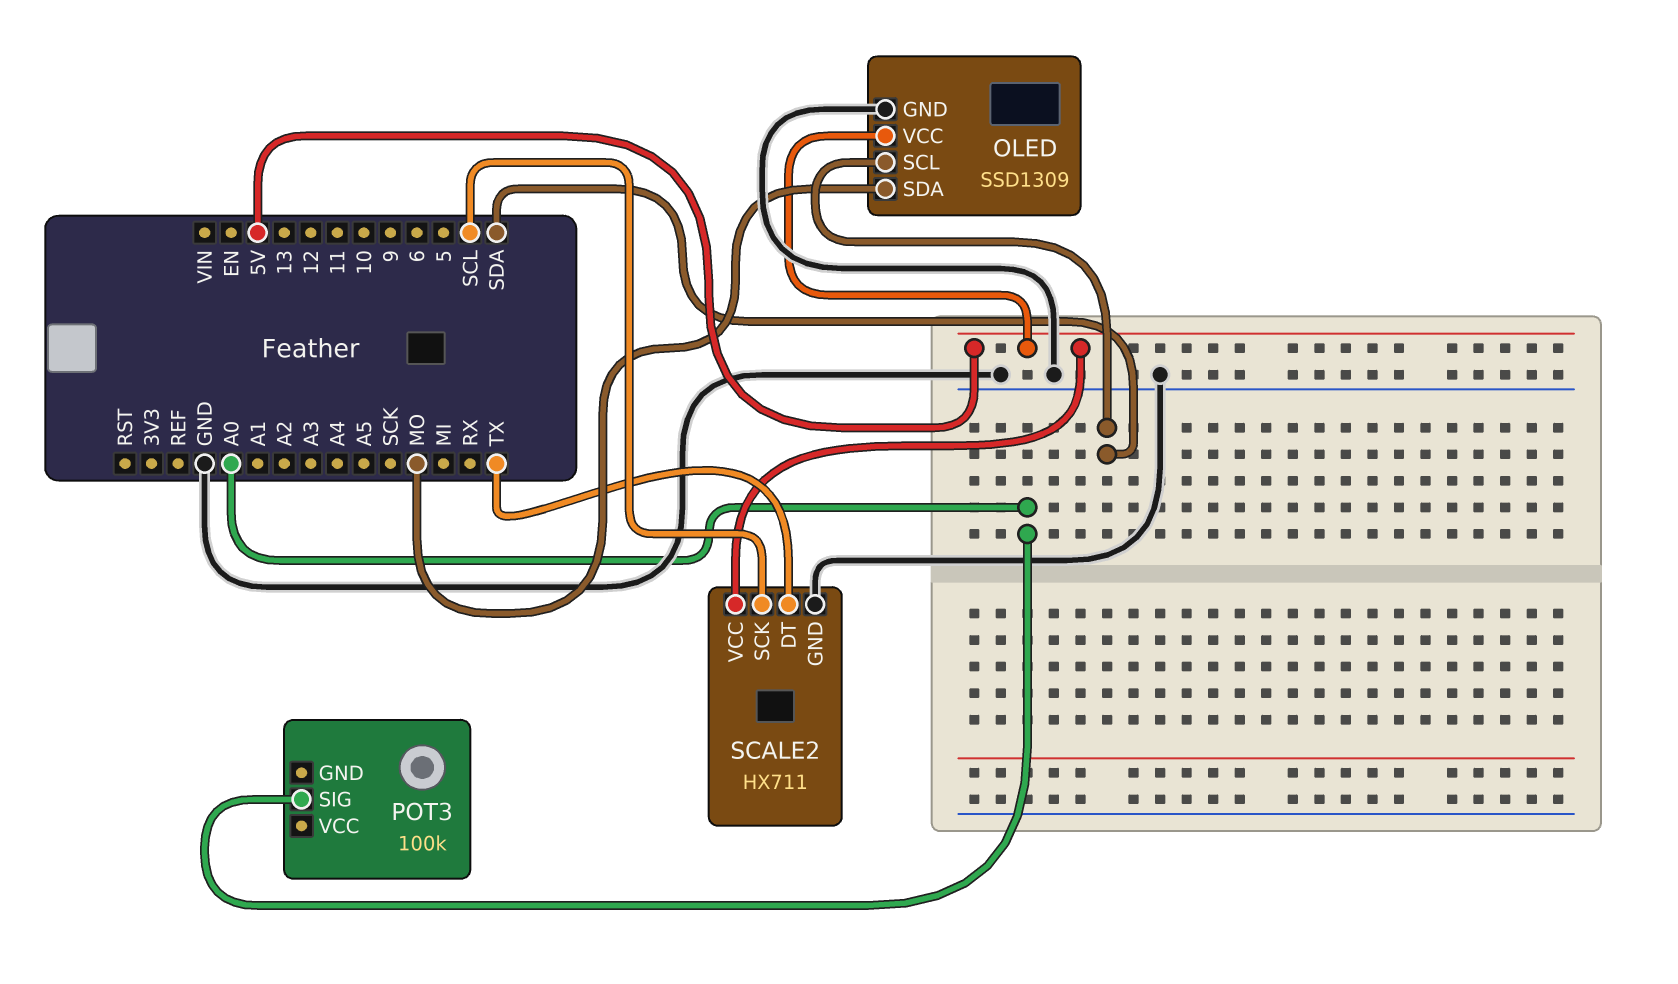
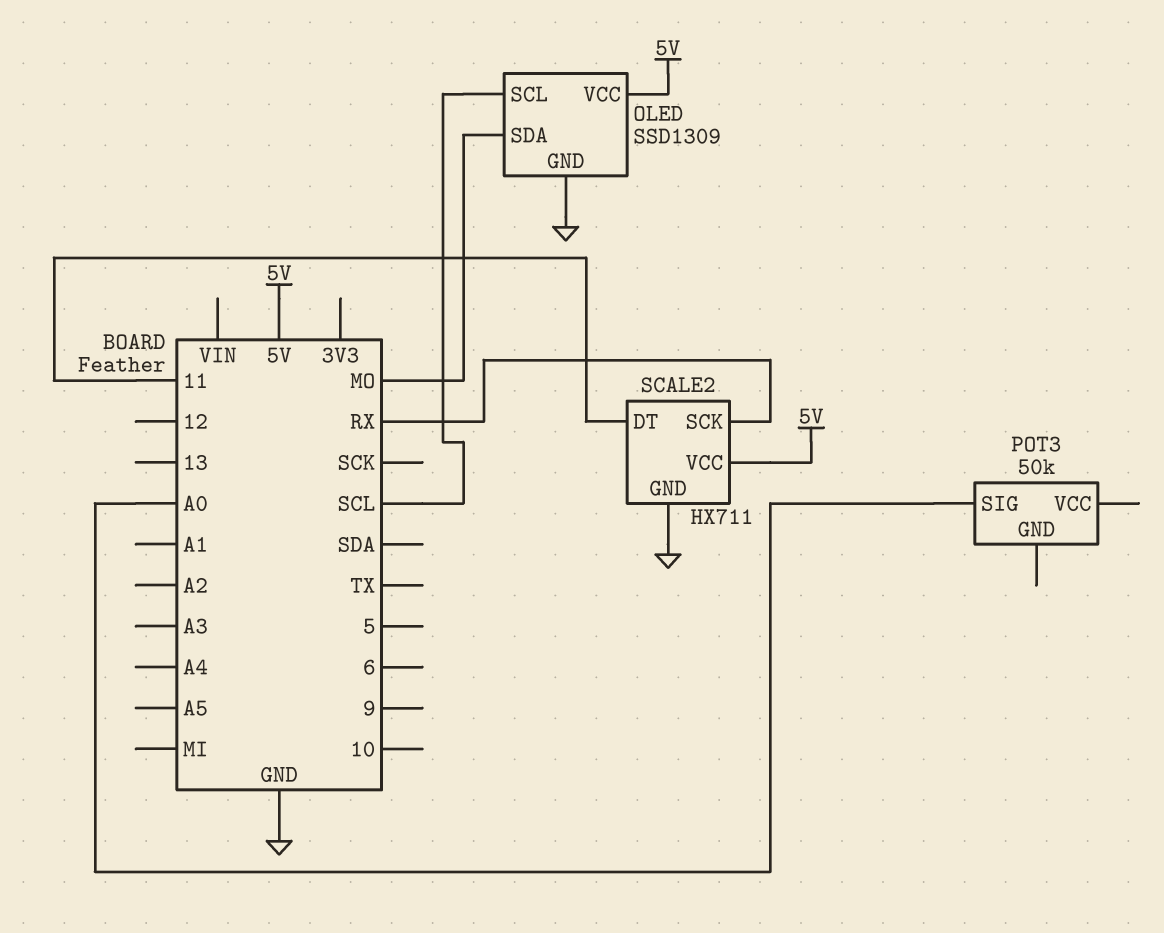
OLED pin SCL: SDA -> SCL
POT3: 100k -> 50k
SCALE2 pin DT: TX -> 11
SCALE2 pin SCK: SCL -> RX

